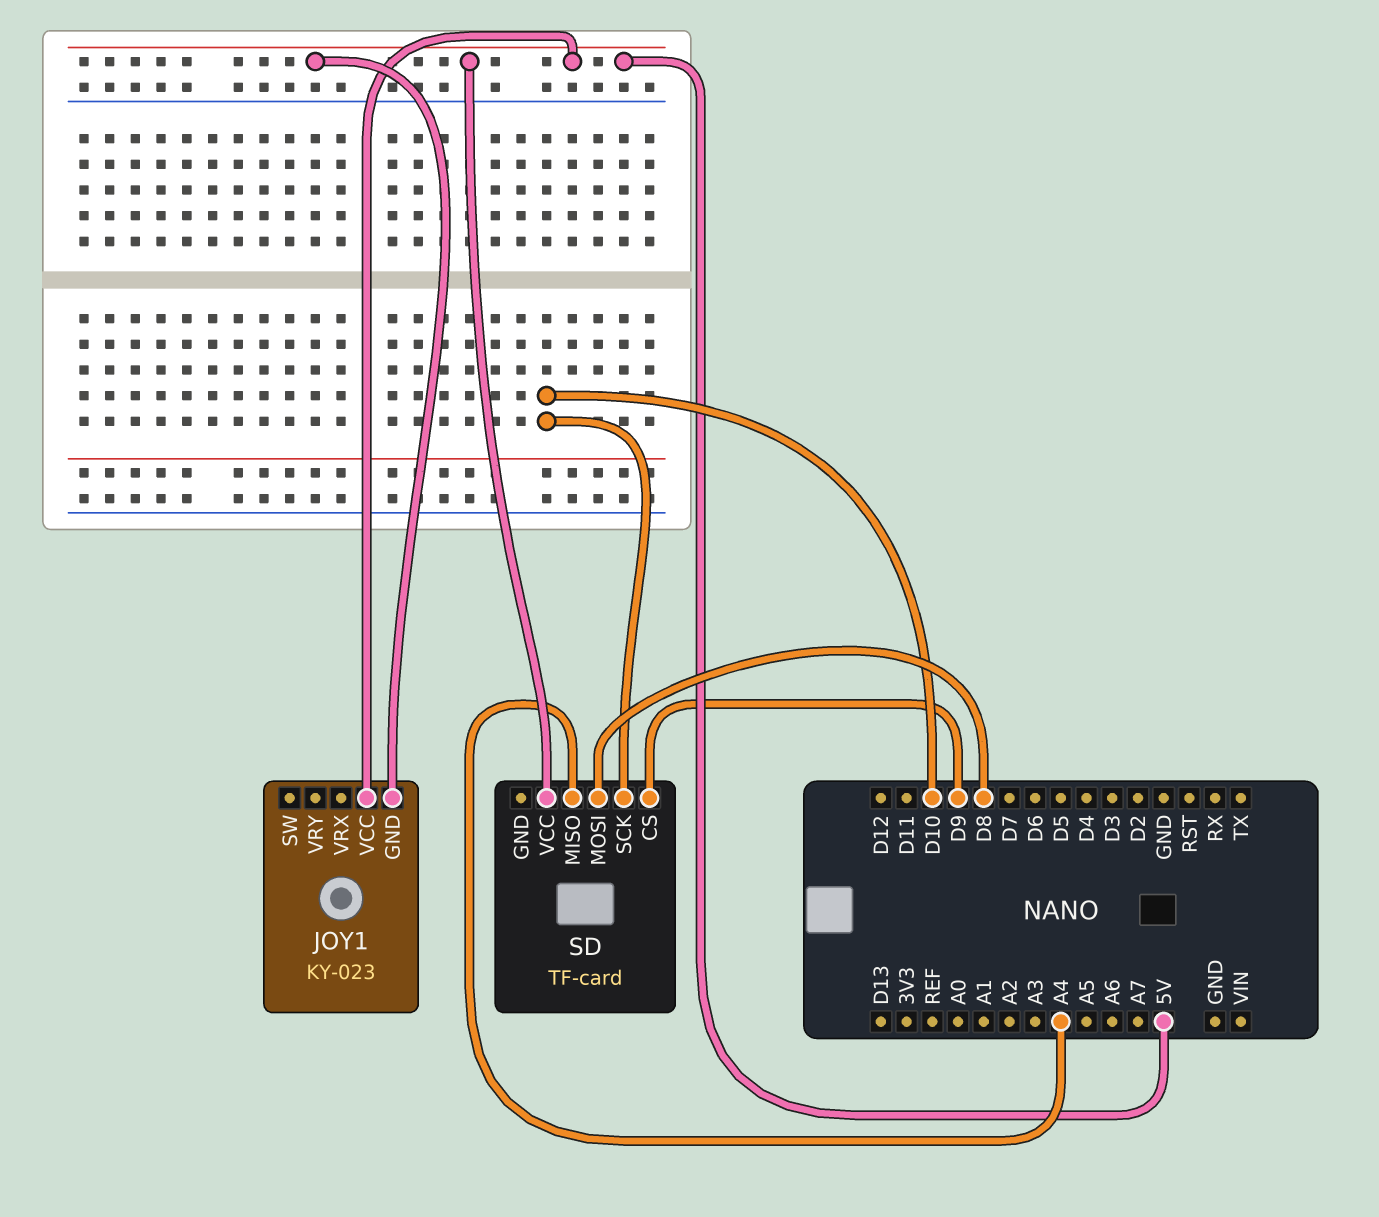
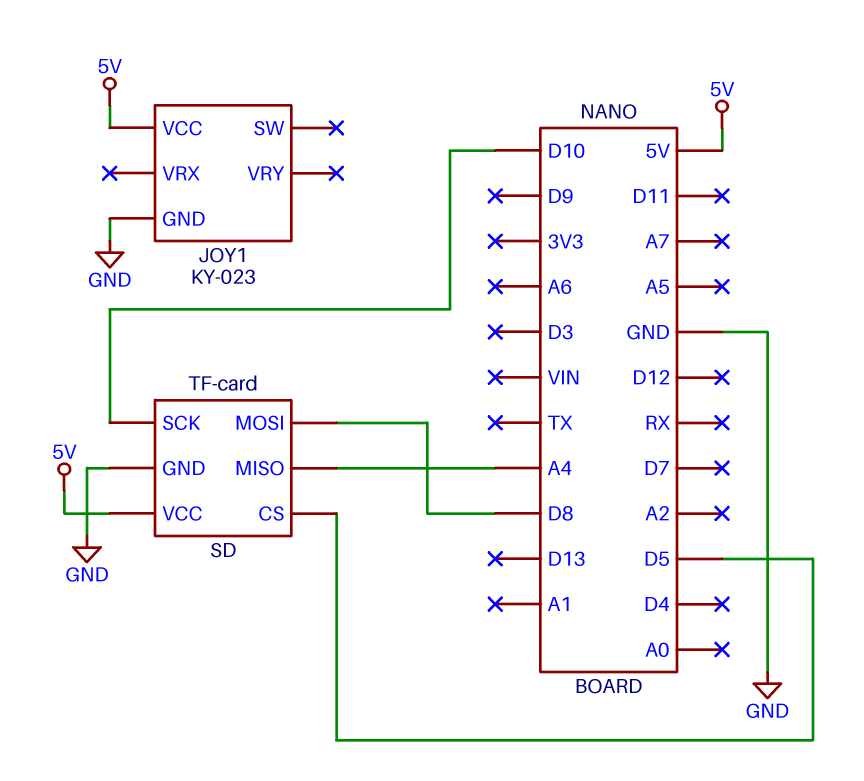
JOY1 pin GND: 5V -> GND
SD pin CS: D9 -> D5
SD pin GND: none -> GND

